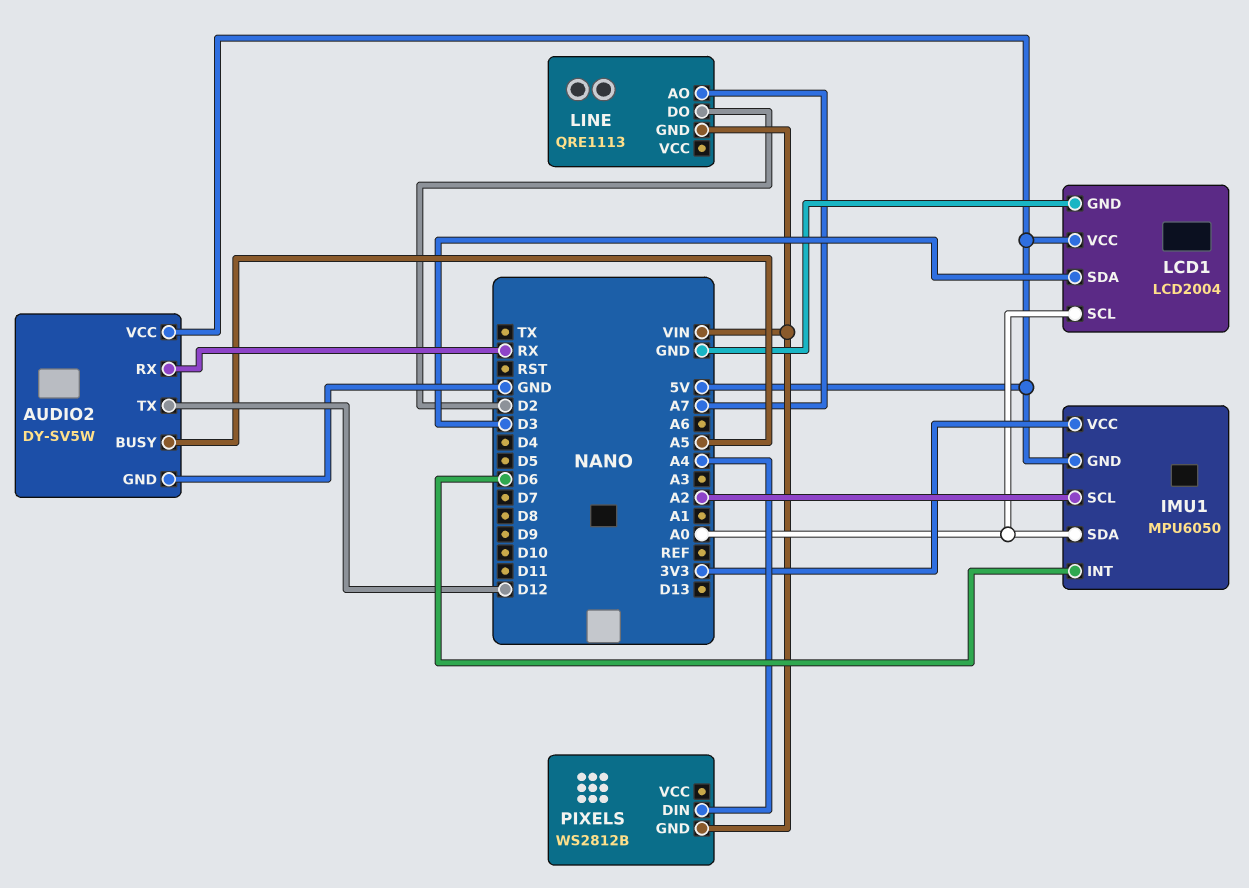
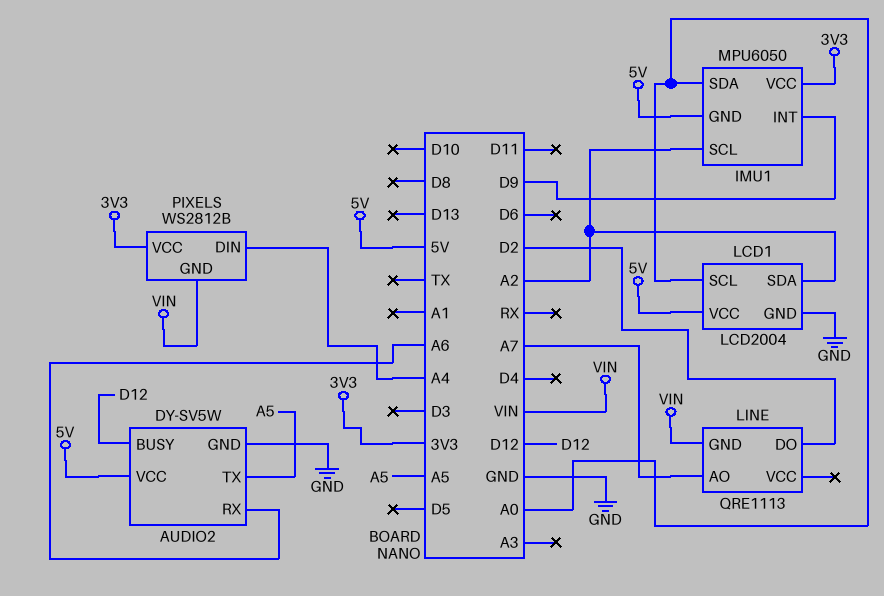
AUDIO2 pin BUSY: A5 -> D12
AUDIO2 pin RX: RX -> A6
AUDIO2 pin TX: D12 -> A5
IMU1 pin INT: D6 -> D9
LCD1 pin SDA: D3 -> A2
PIXELS pin VCC: none -> 3V3

